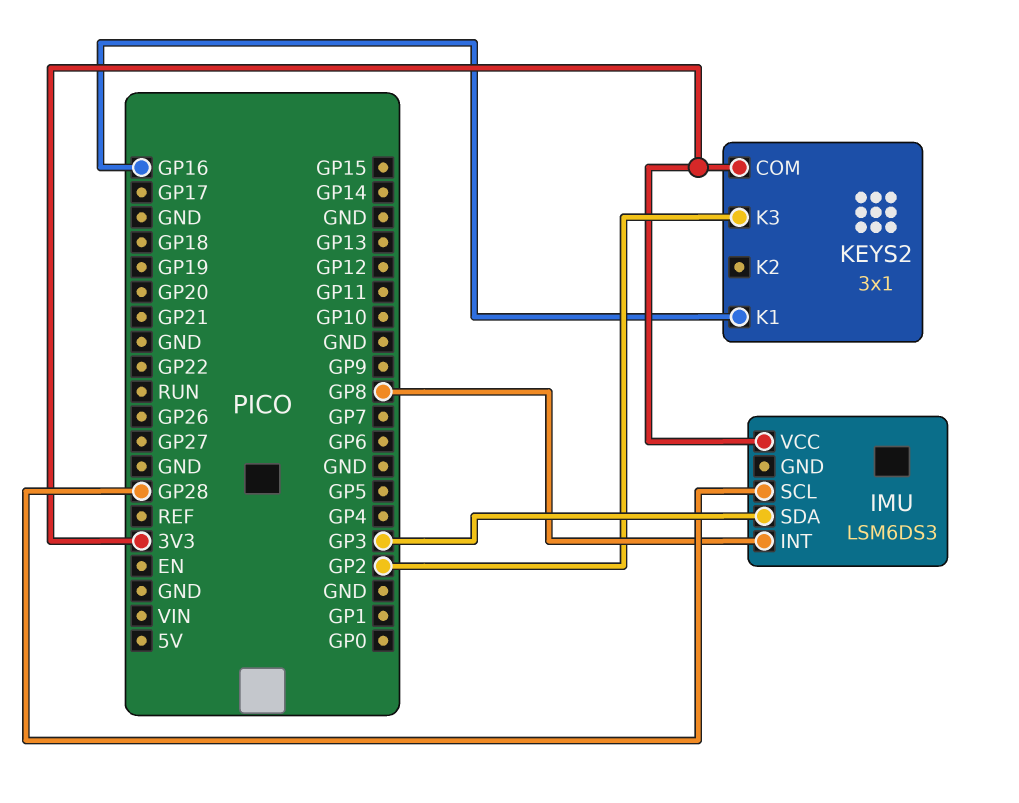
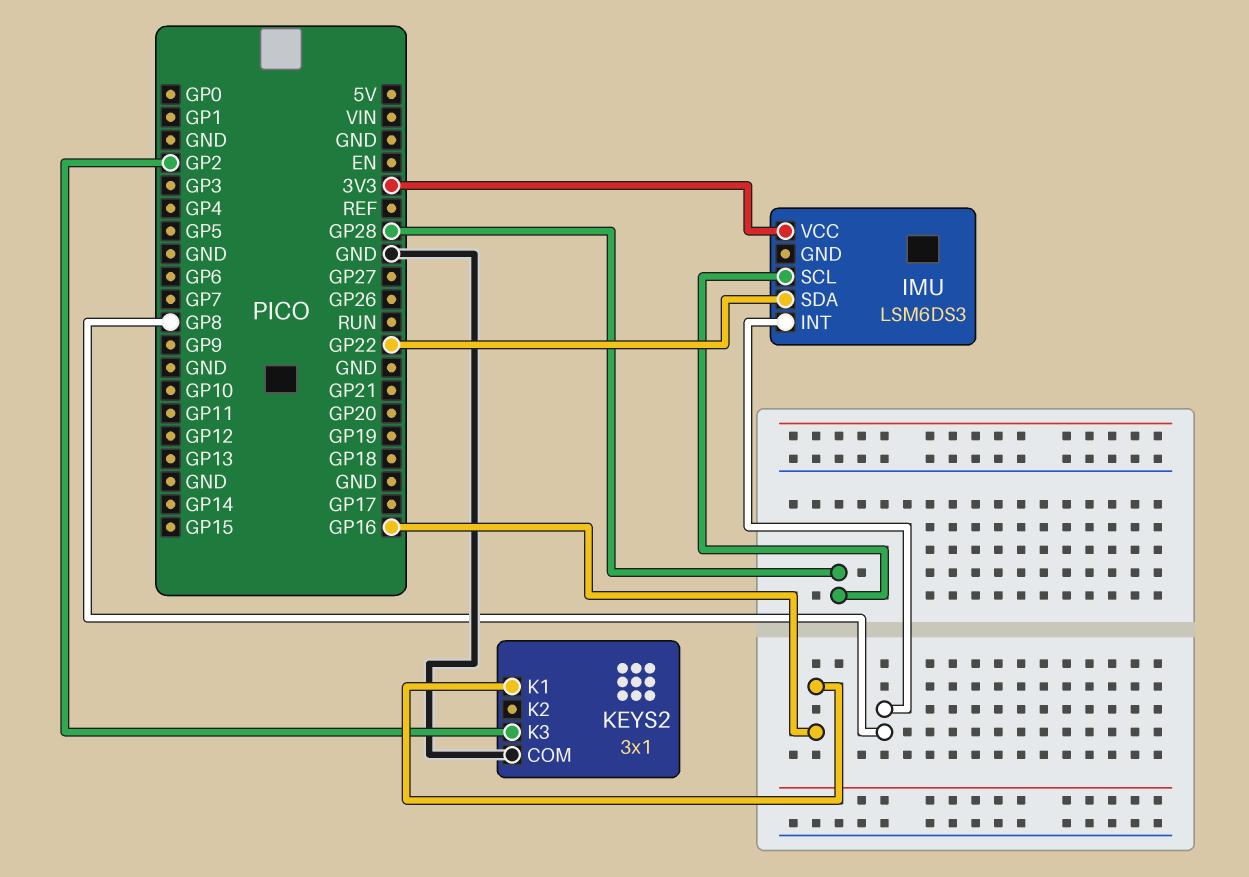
IMU pin SDA: GP3 -> GP22
KEYS2 pin COM: 3V3 -> GND

